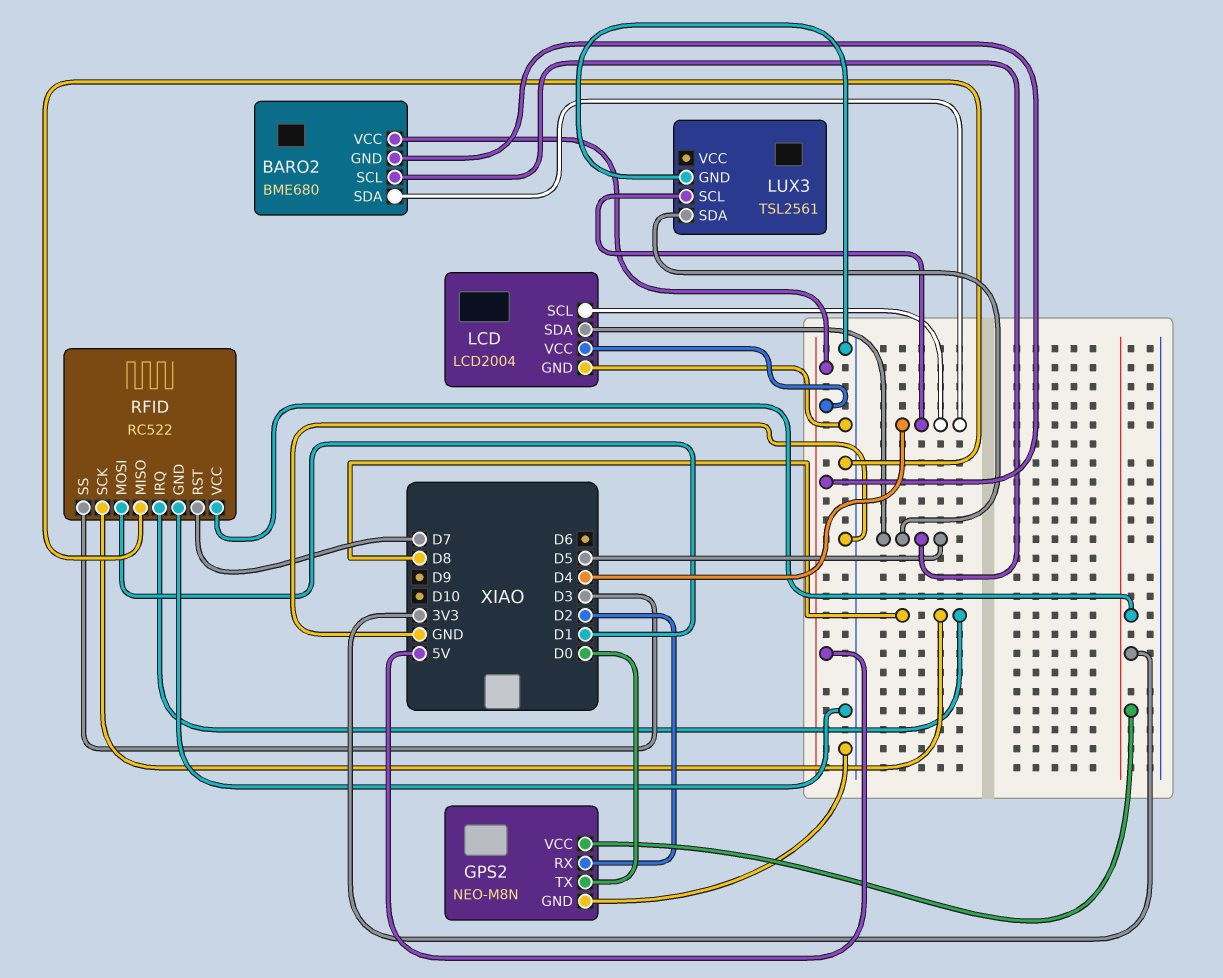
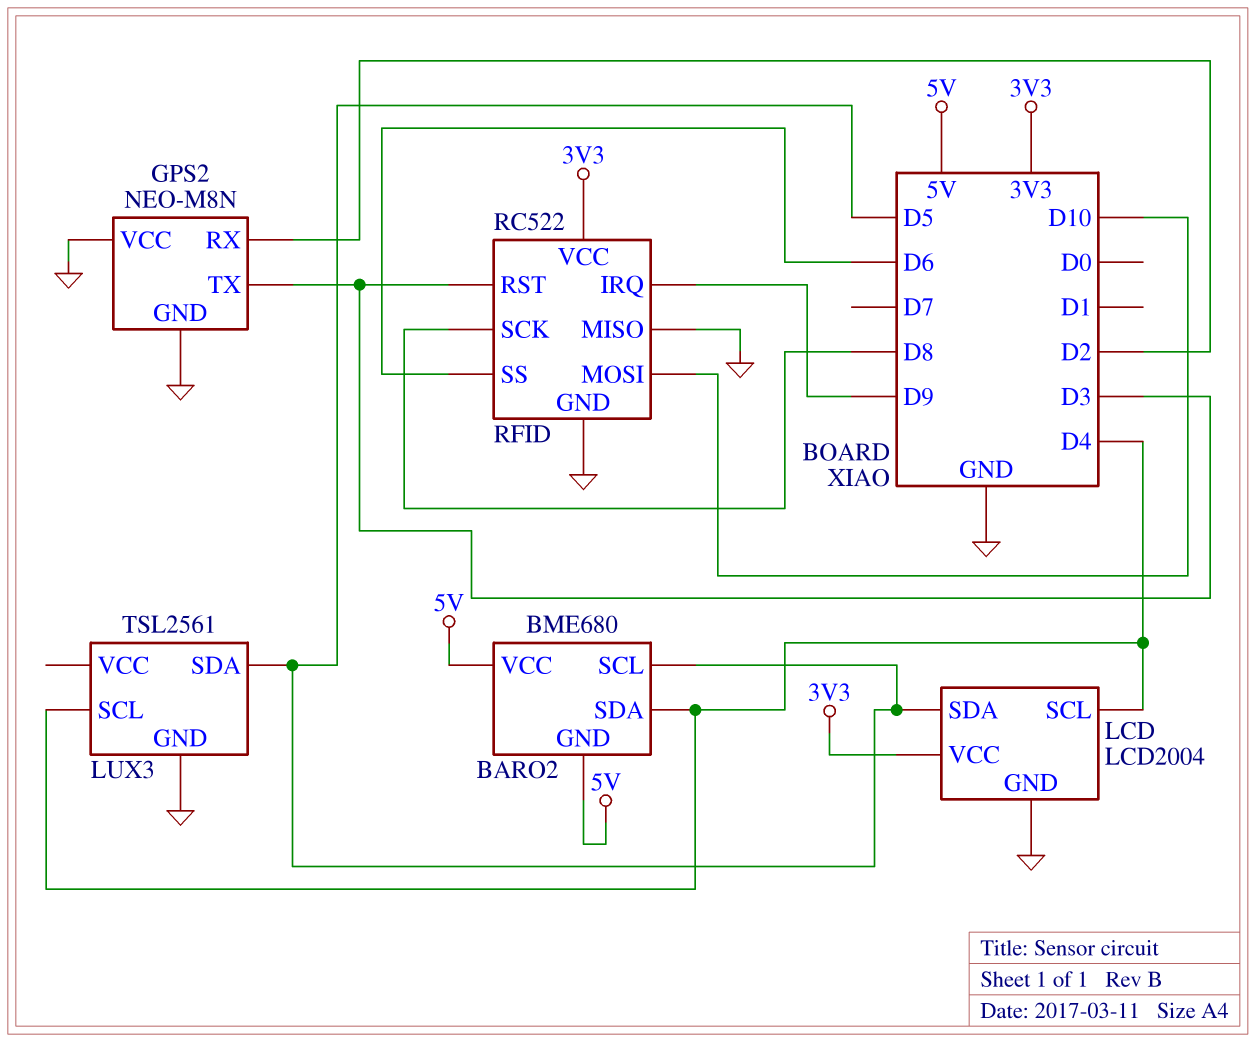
GPS2 pin TX: D0 -> D3
GPS2 pin VCC: 3V3 -> GND
LCD pin VCC: 5V -> 3V3
RFID pin IRQ: D8 -> D9
RFID pin MOSI: D1 -> D10
RFID pin RST: D7 -> D3
RFID pin SS: D3 -> D6

